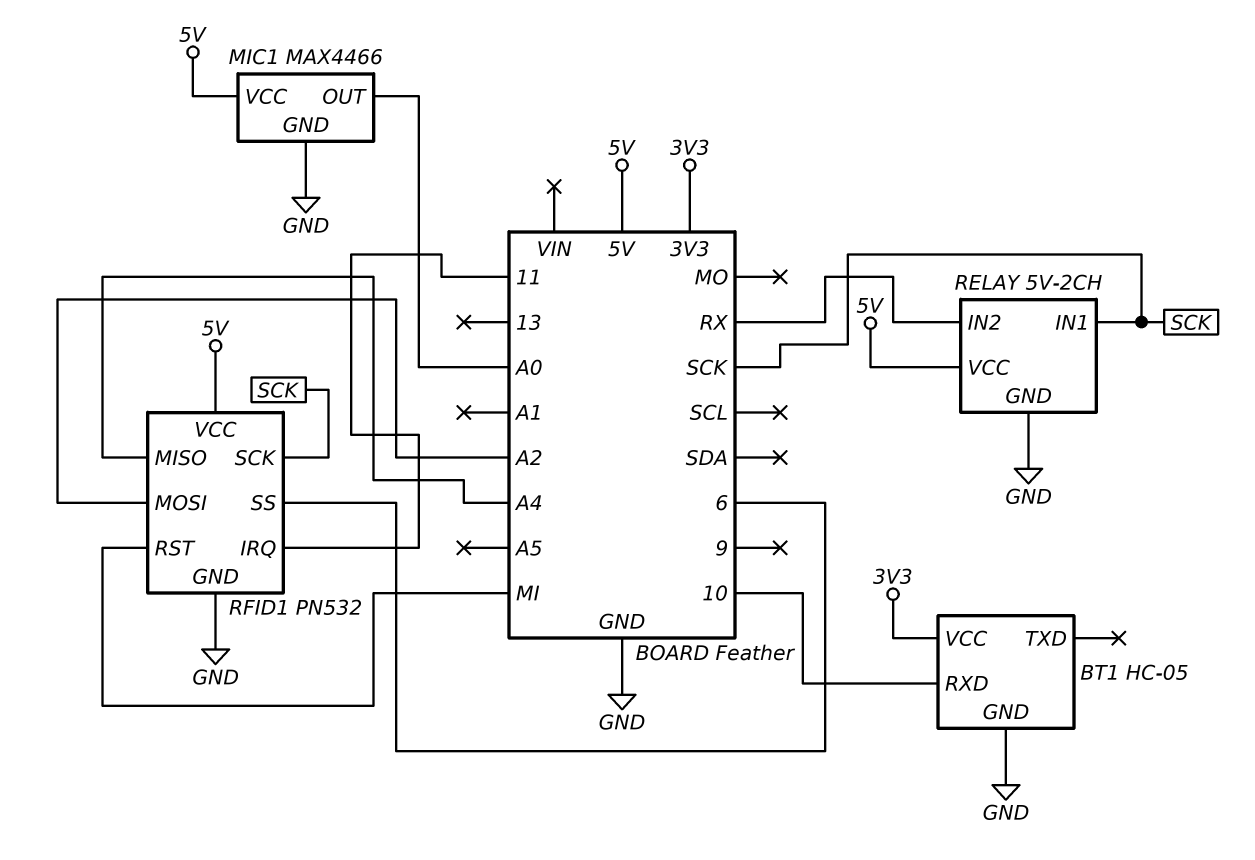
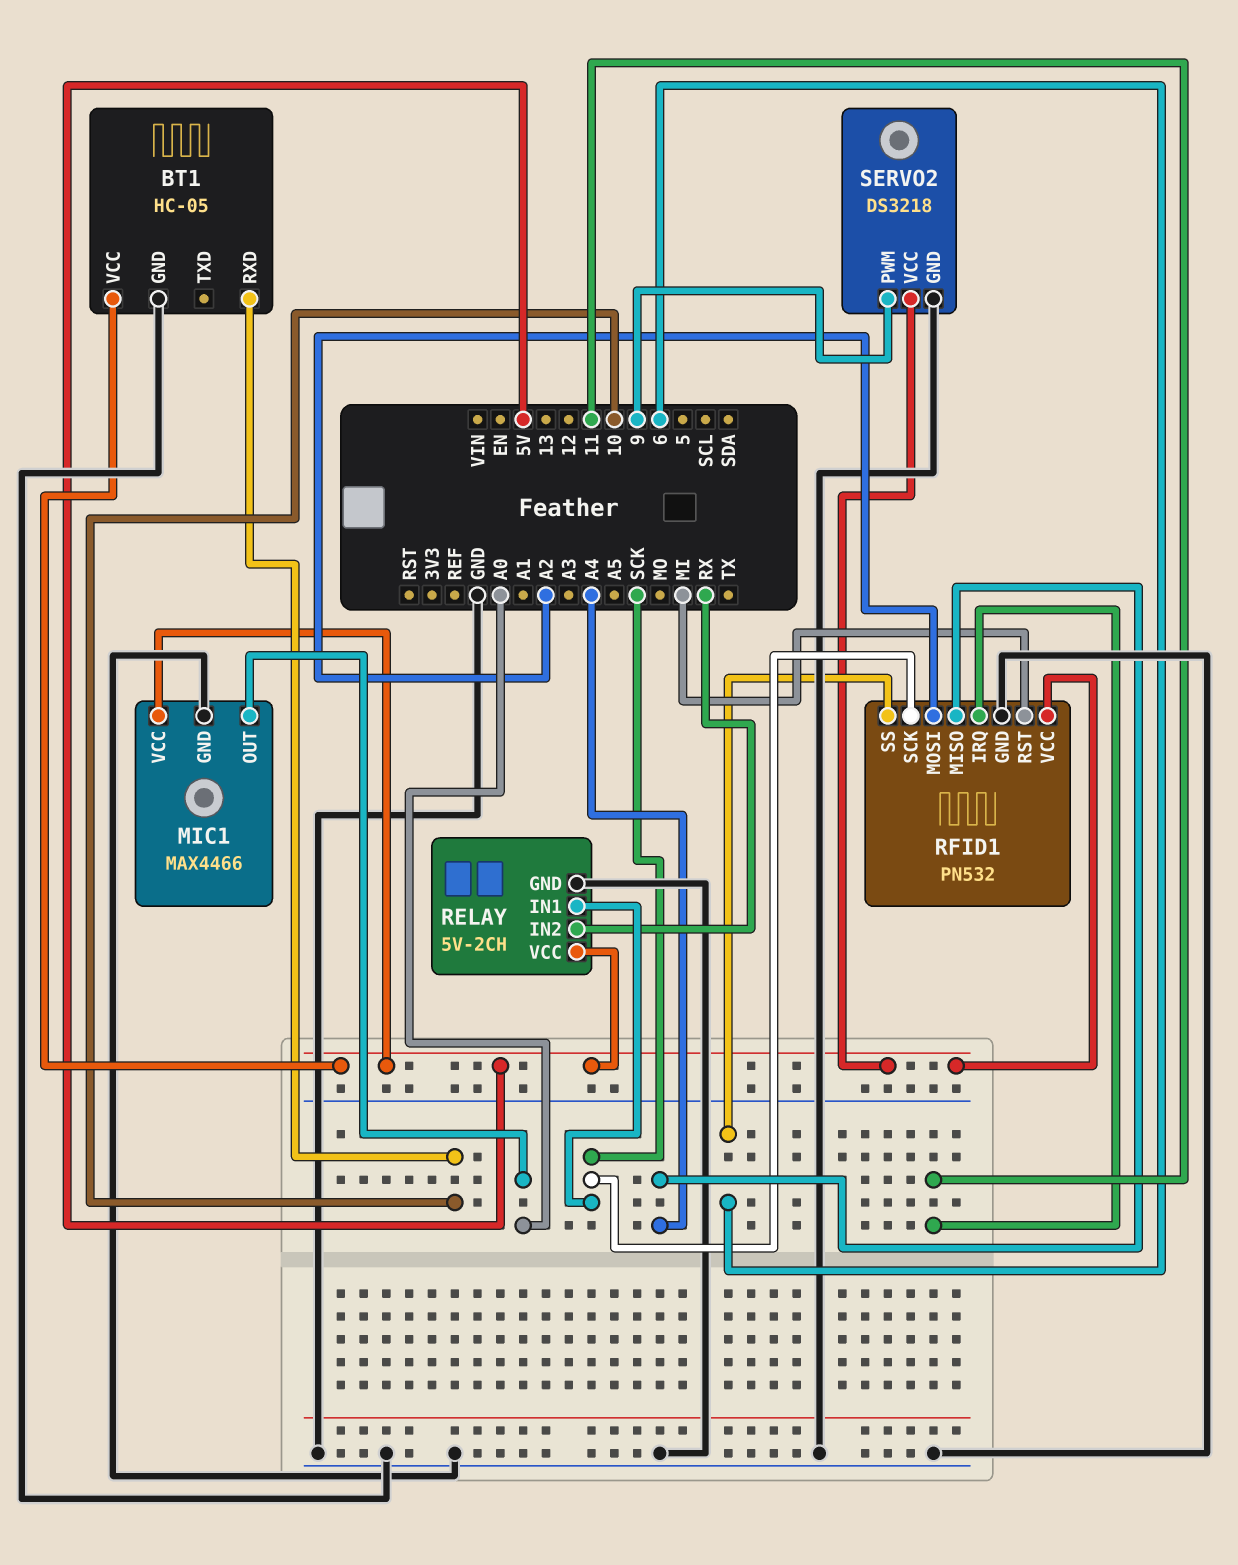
BT1 pin VCC: 3V3 -> 5V
SERVO2: none -> DS3218
SERVO2 pin GND: none -> GND
SERVO2 pin PWM: none -> 9
SERVO2 pin VCC: none -> 5V

